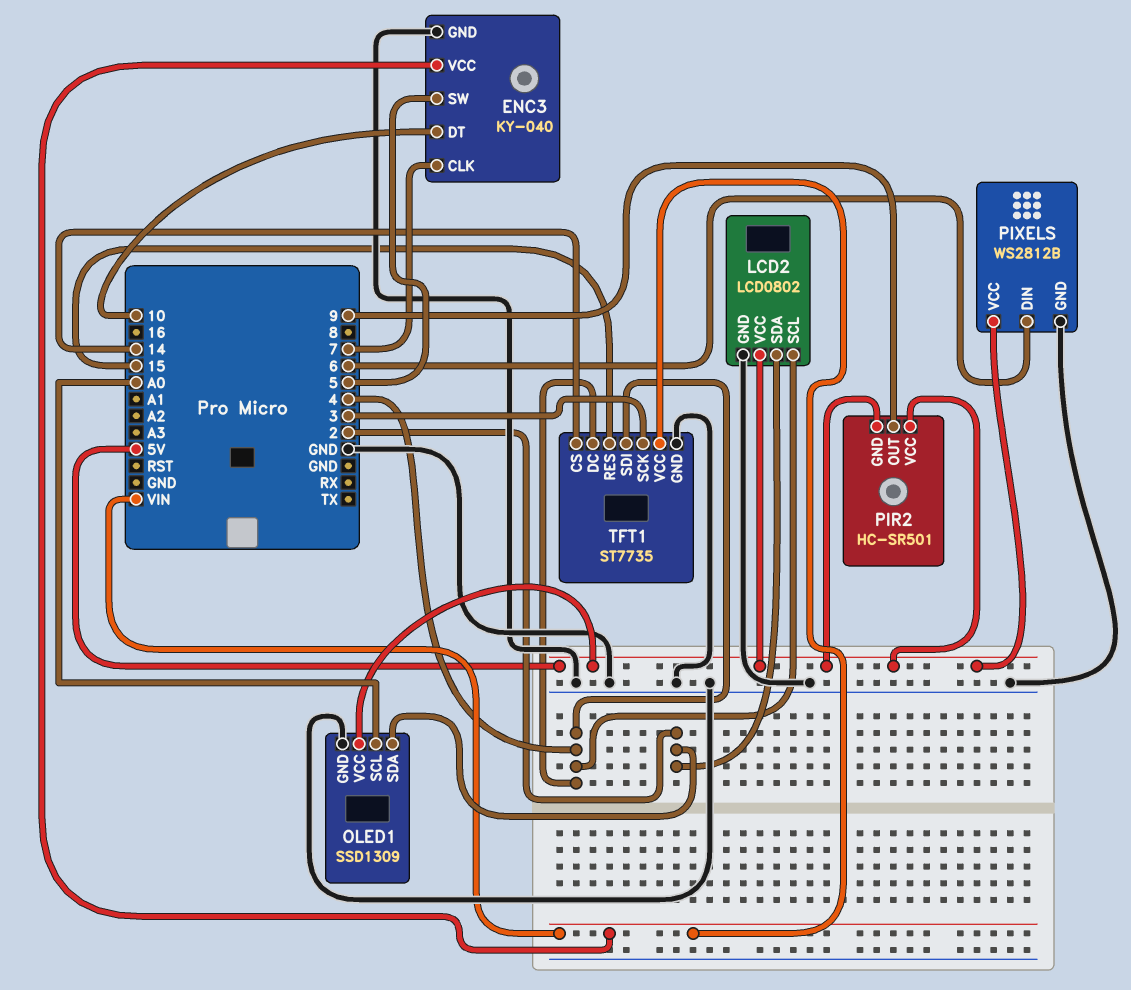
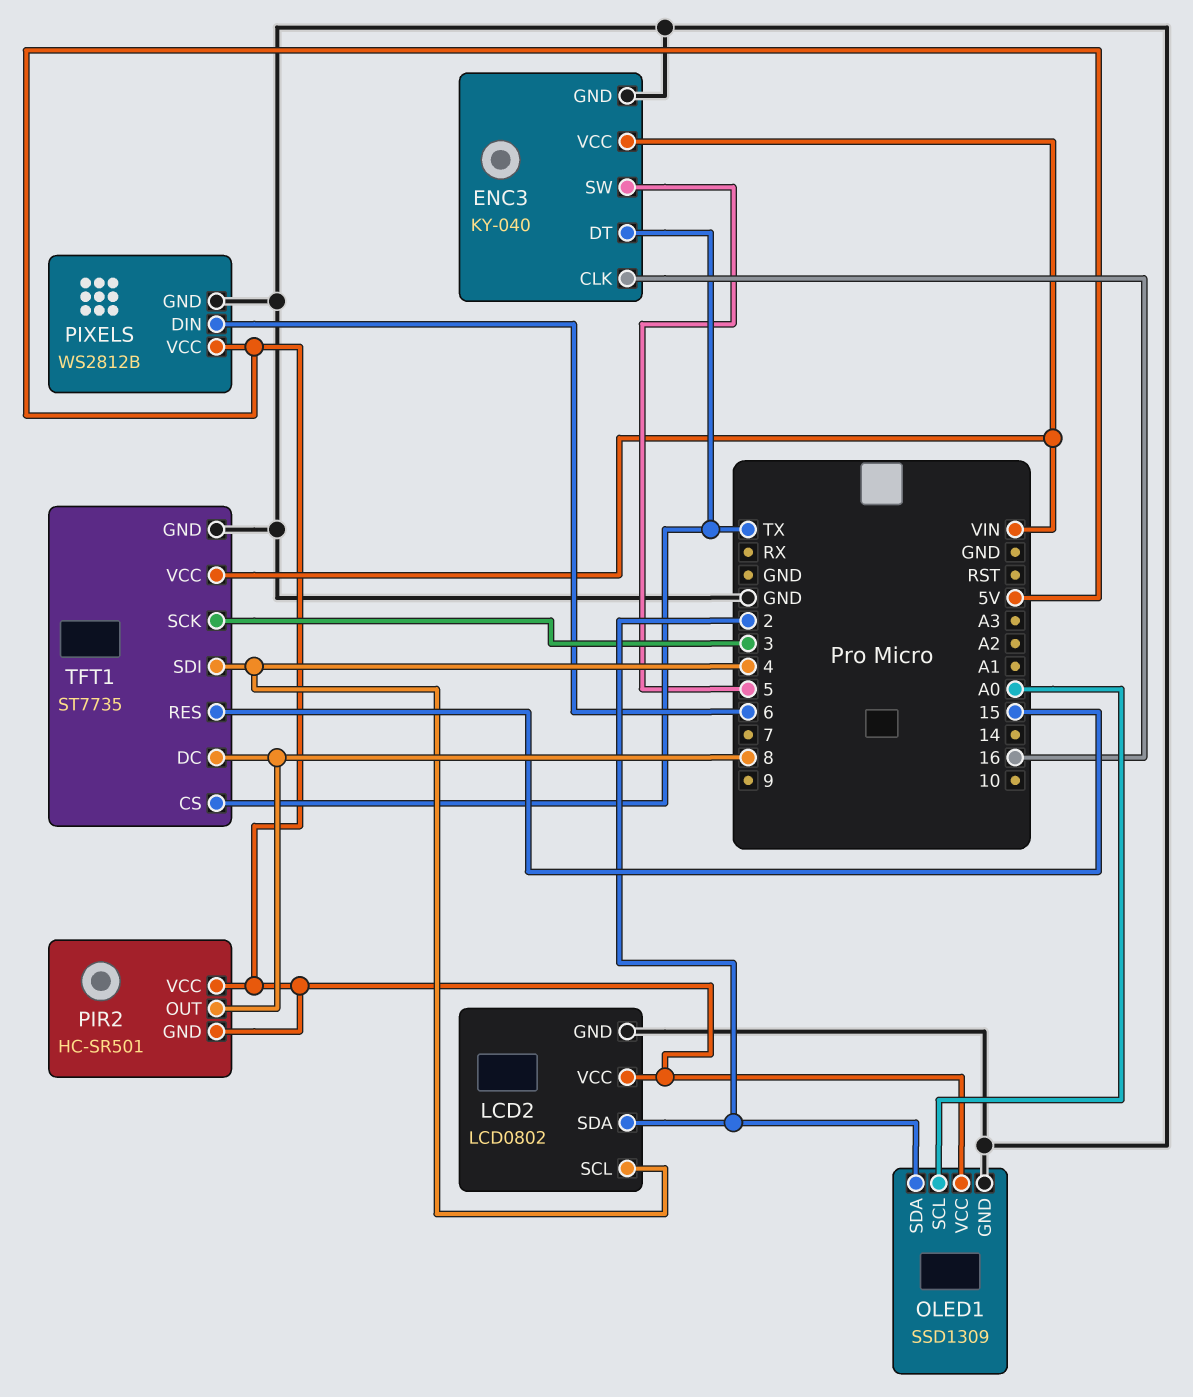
ENC3 pin CLK: 7 -> 16
ENC3 pin DT: 10 -> TX
PIR2 pin OUT: 9 -> 8
TFT1 pin CS: 14 -> TX
TFT1 pin DC: 4 -> 8

